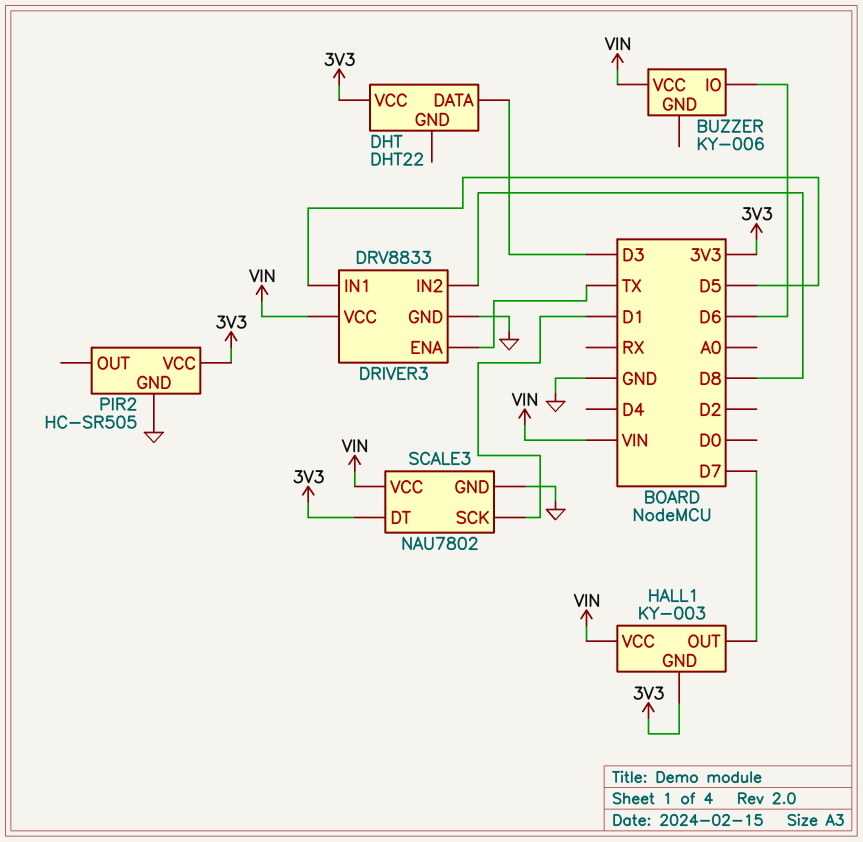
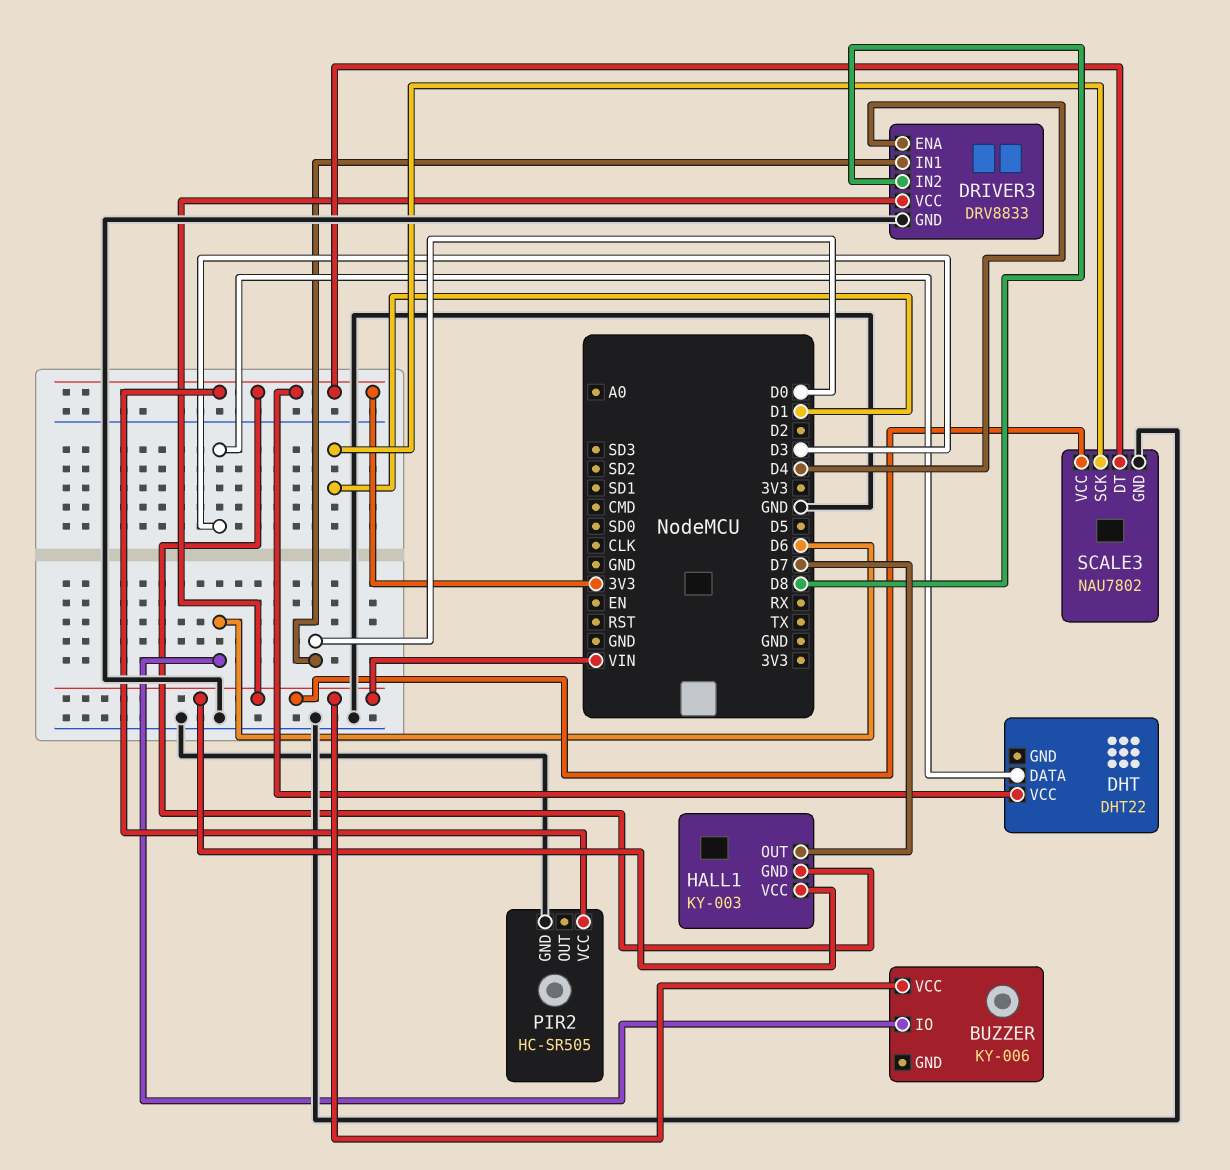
DRIVER3 pin ENA: TX -> D4
DRIVER3 pin IN1: D5 -> D0

